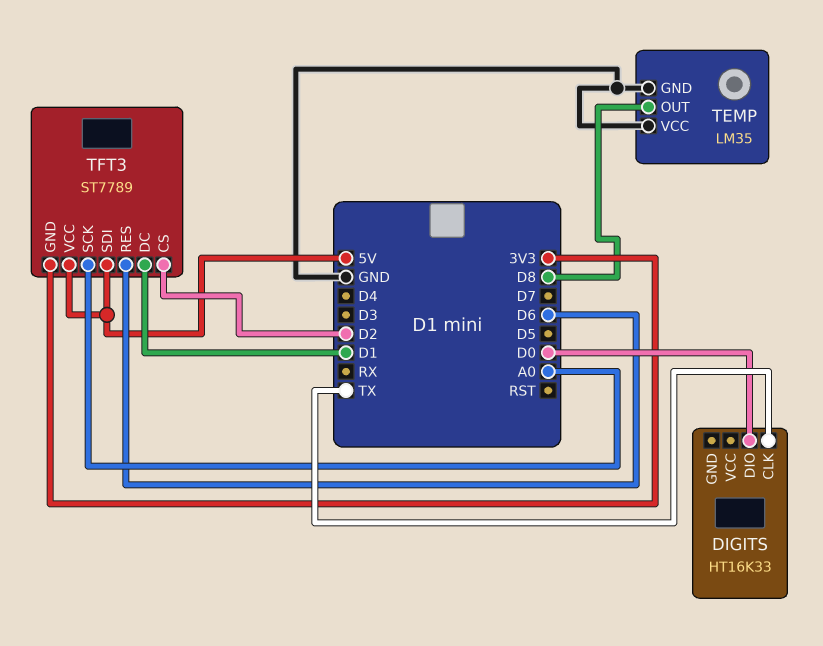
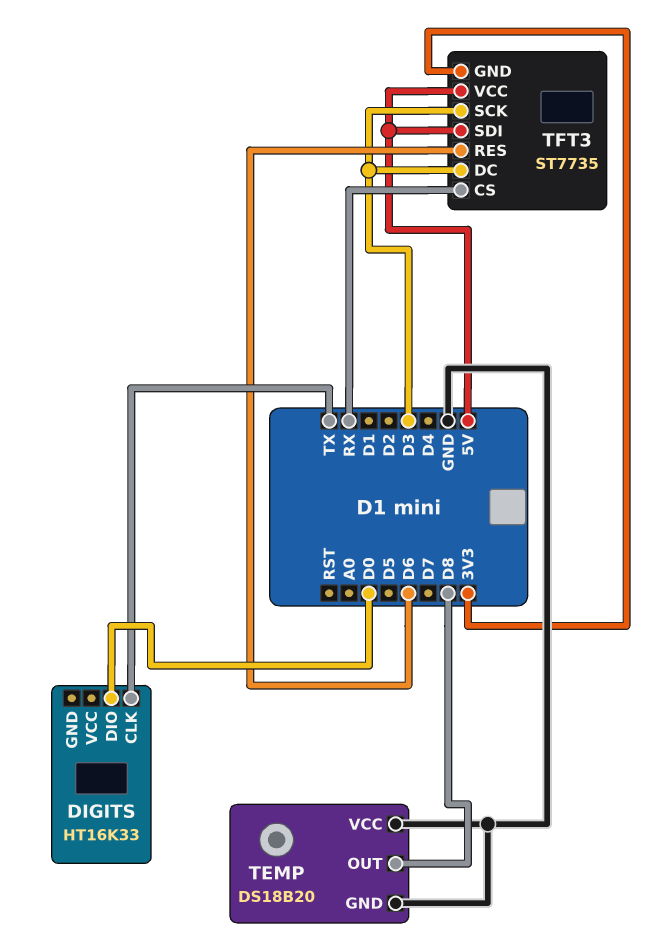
TEMP: LM35 -> DS18B20
TFT3: ST7789 -> ST7735
TFT3 pin CS: D2 -> RX
TFT3 pin DC: D1 -> D3
TFT3 pin SCK: A0 -> D3

